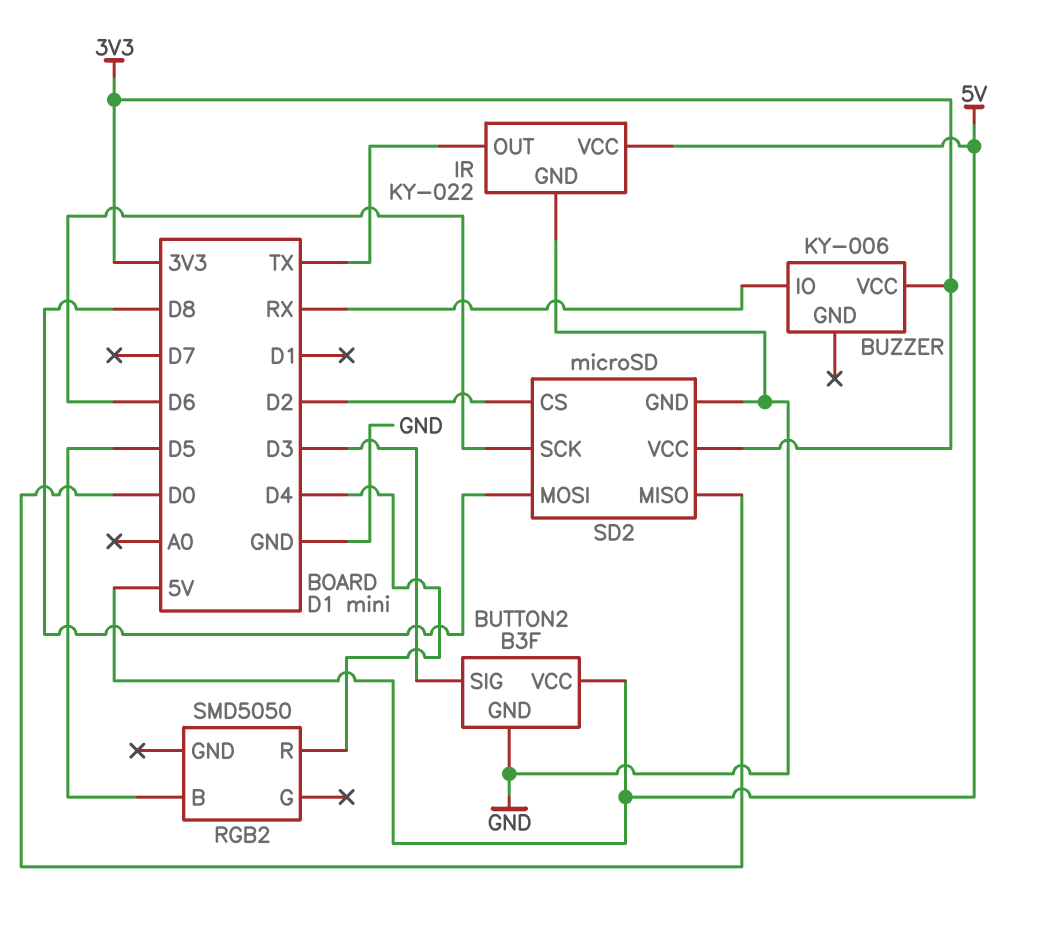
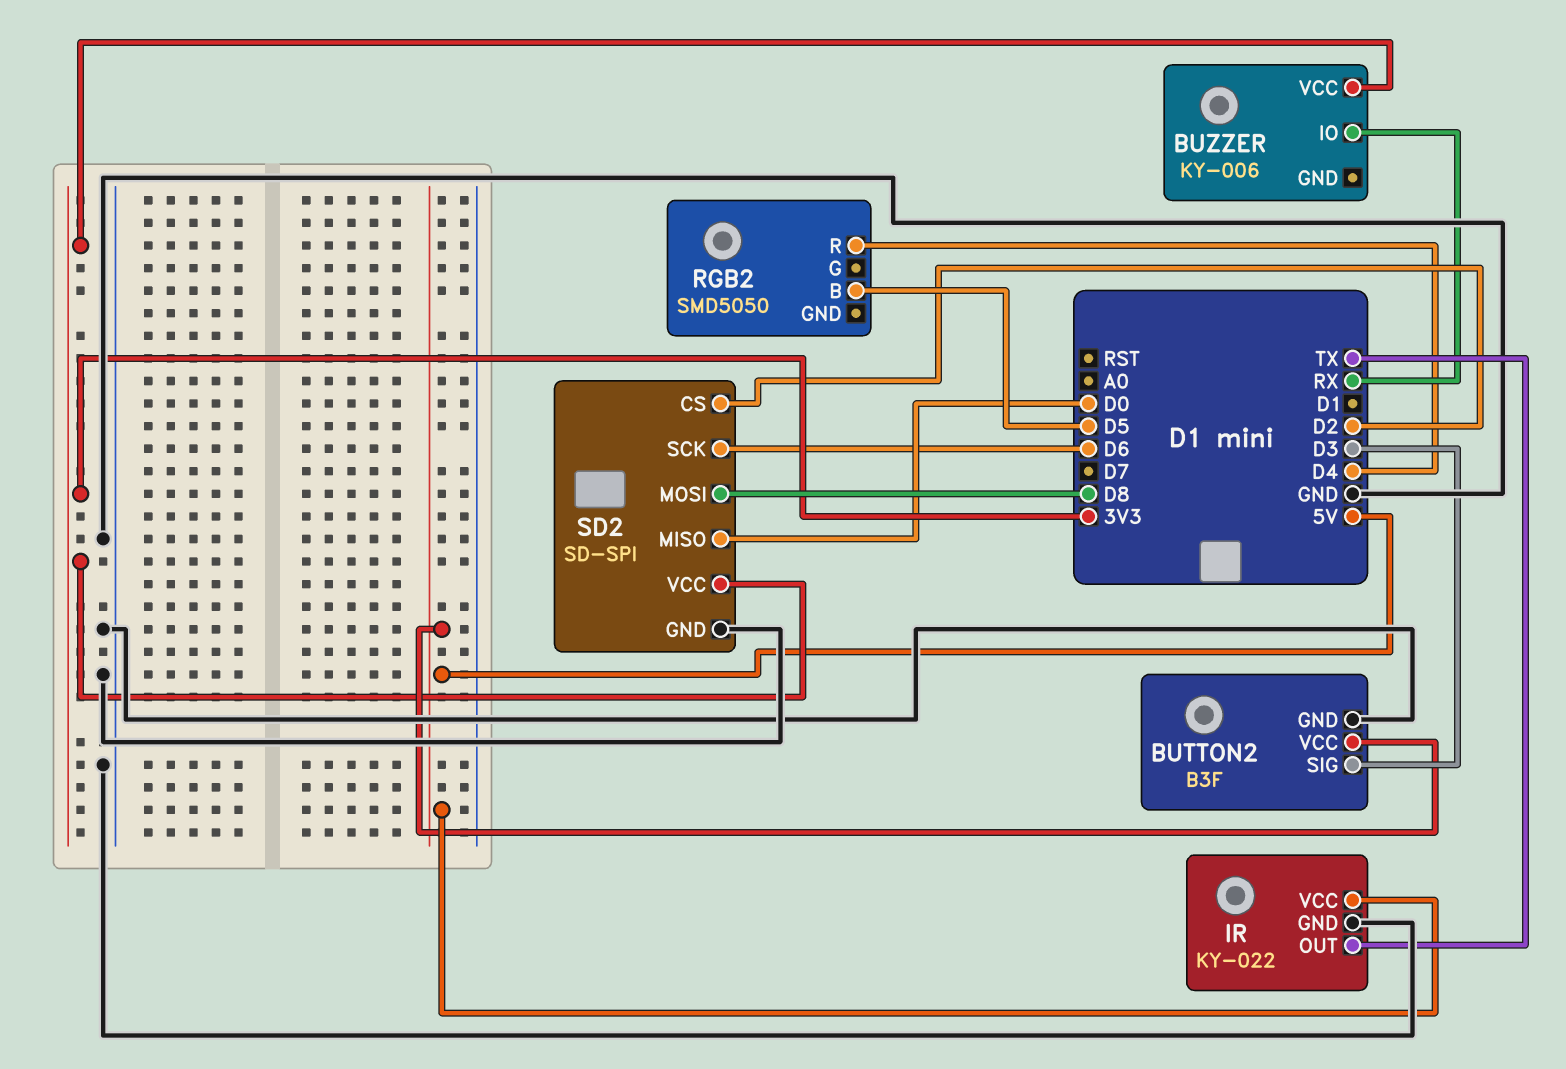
SD2: microSD -> SD-SPI

